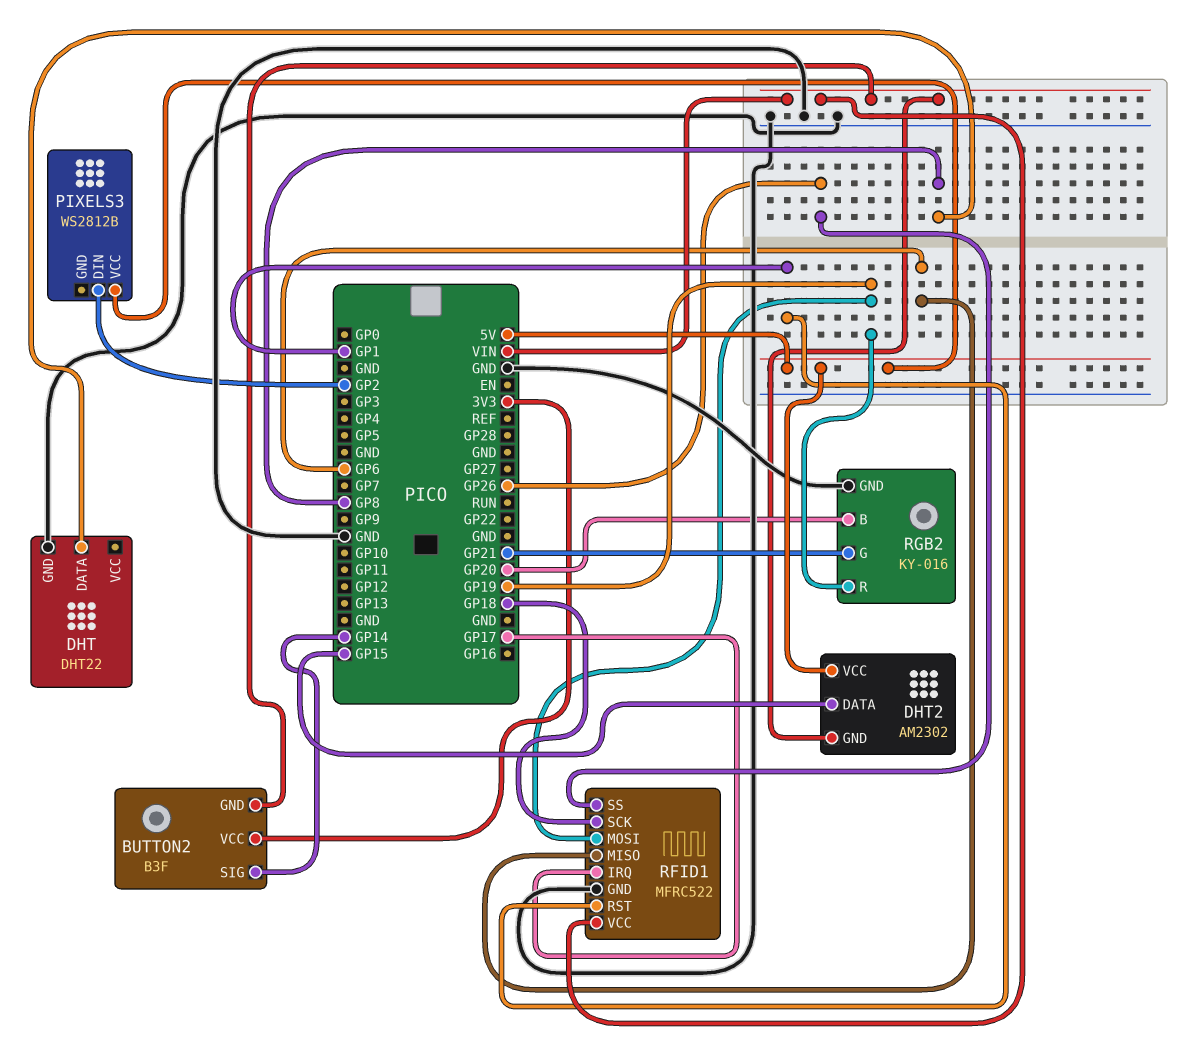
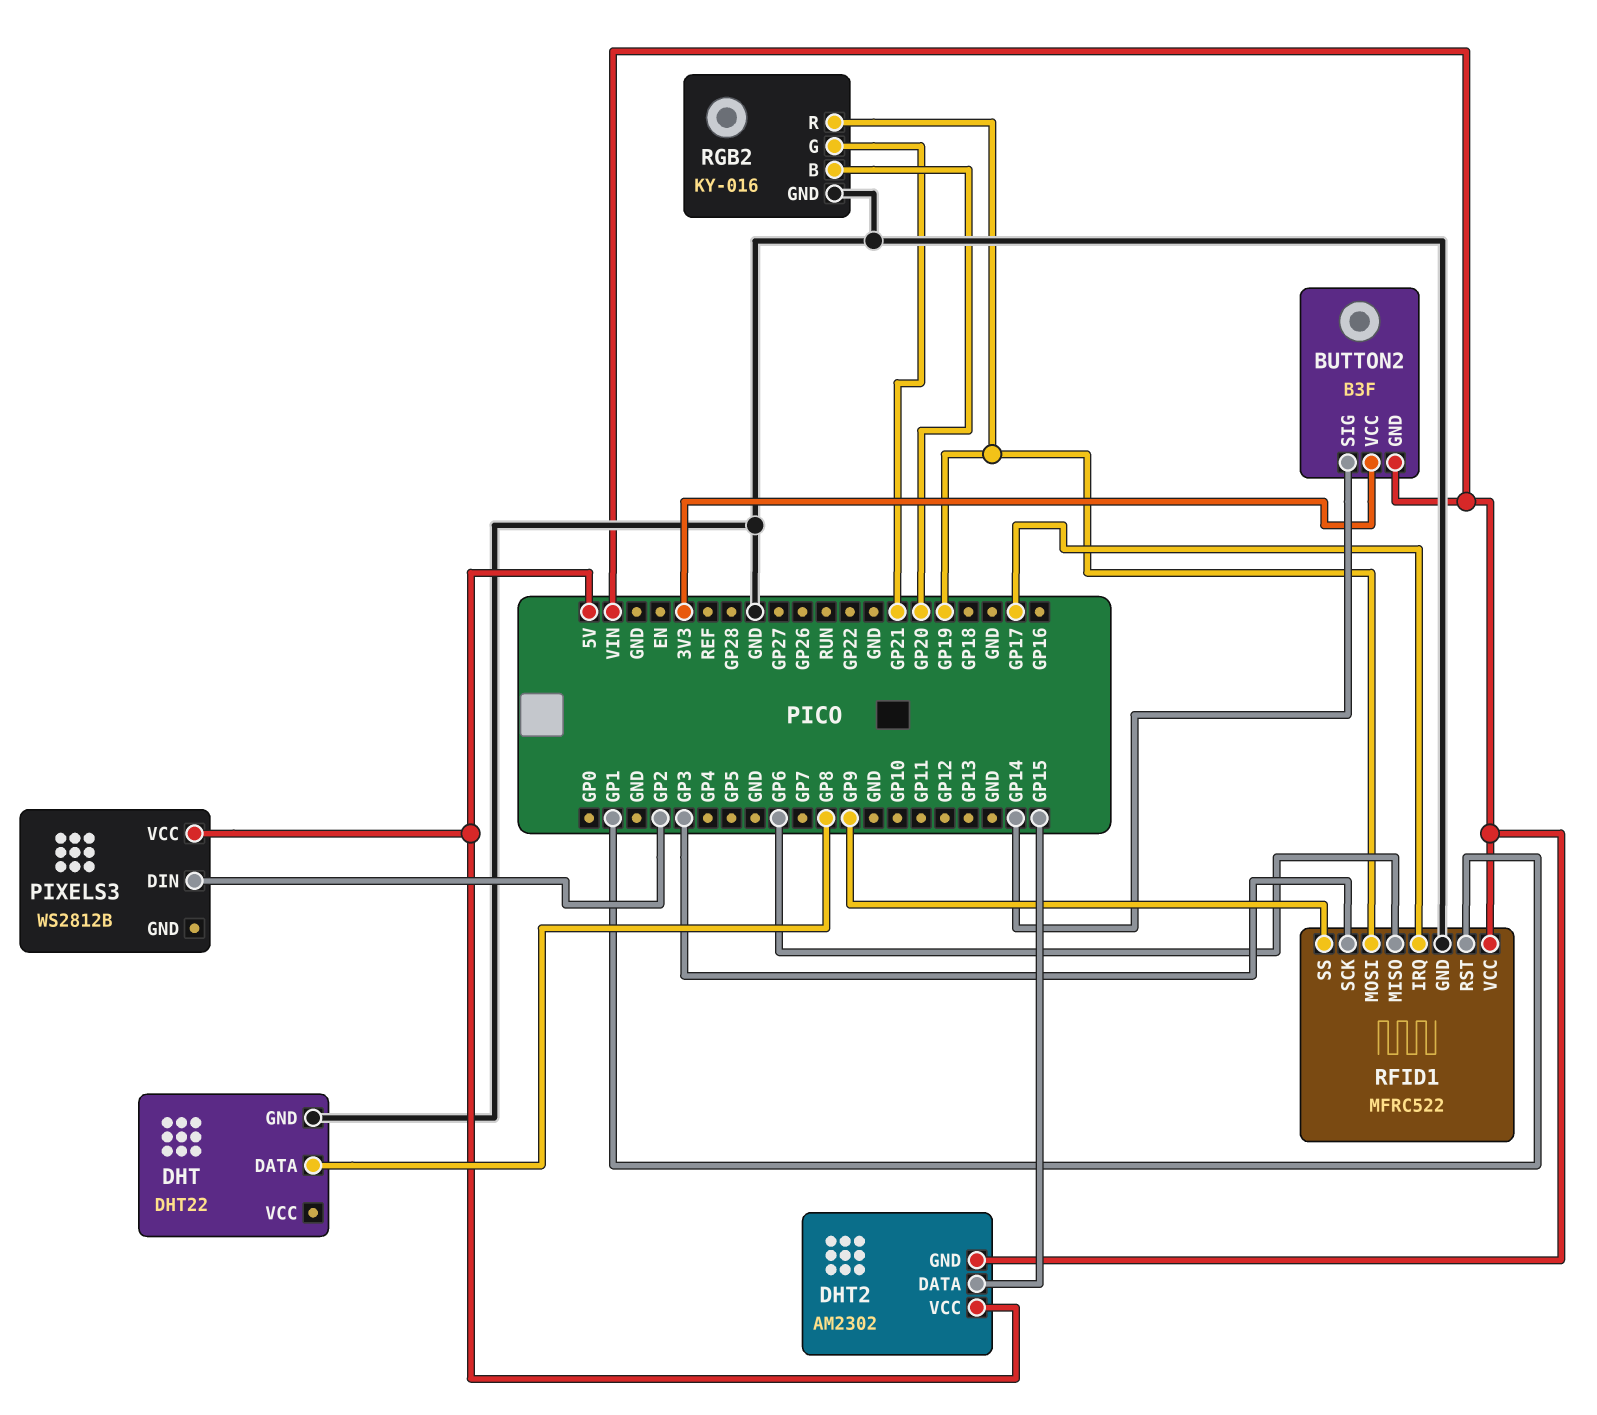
RFID1 pin SCK: GP18 -> GP3
RFID1 pin SS: GP26 -> GP9

